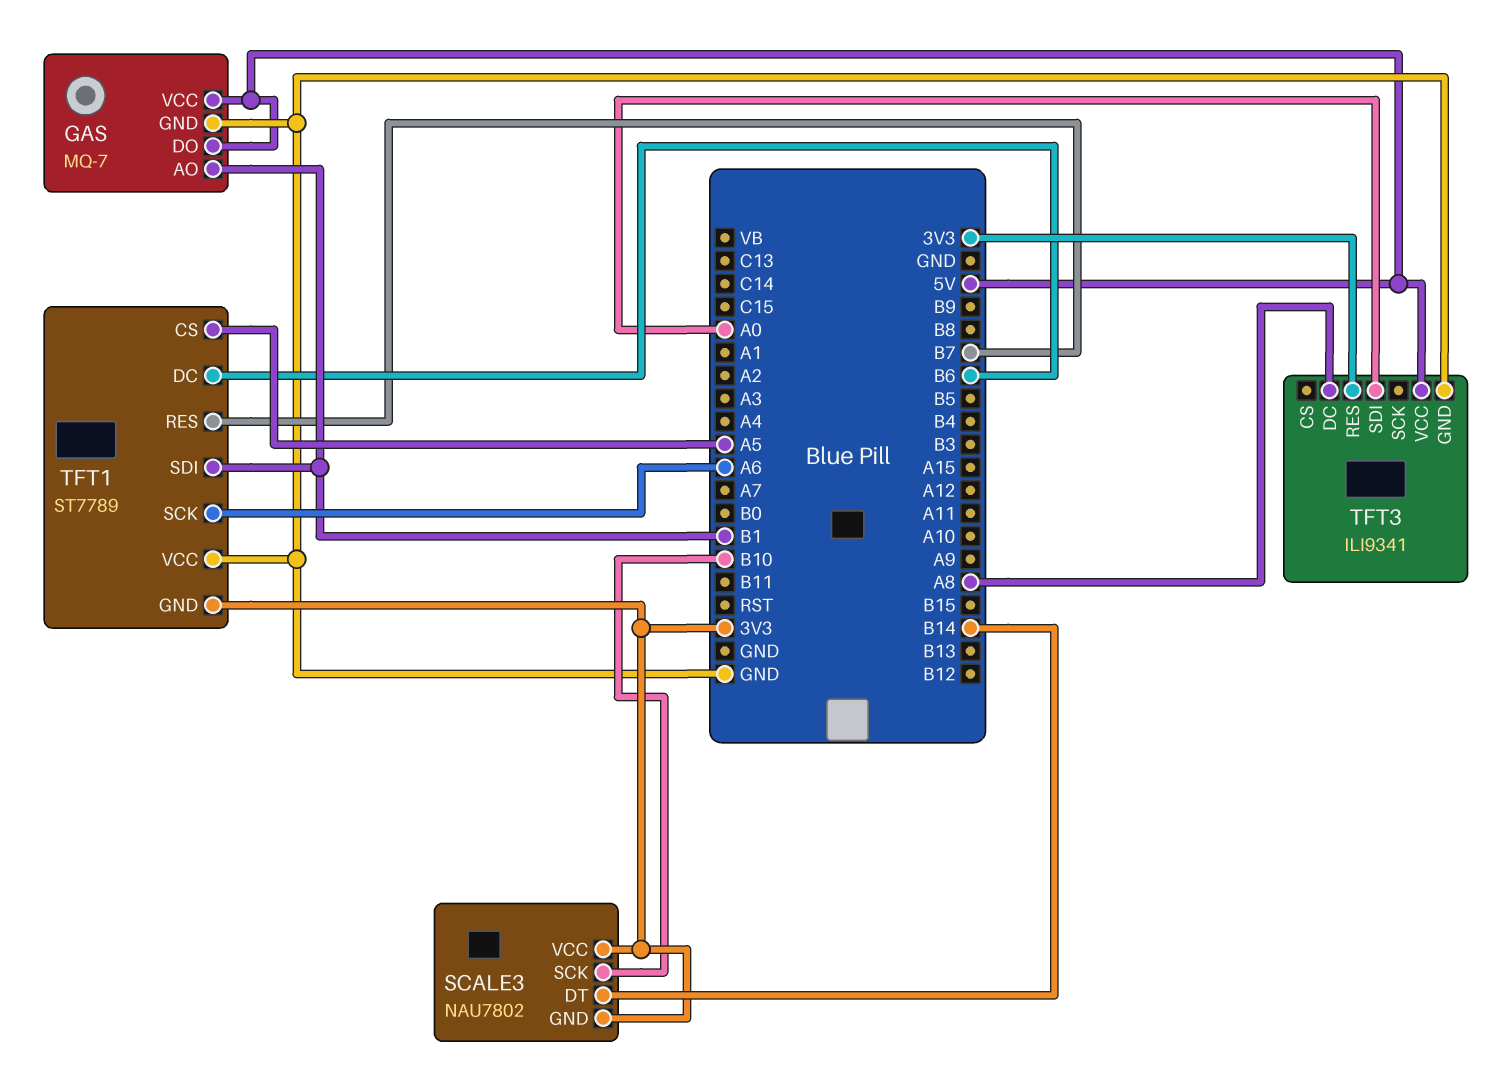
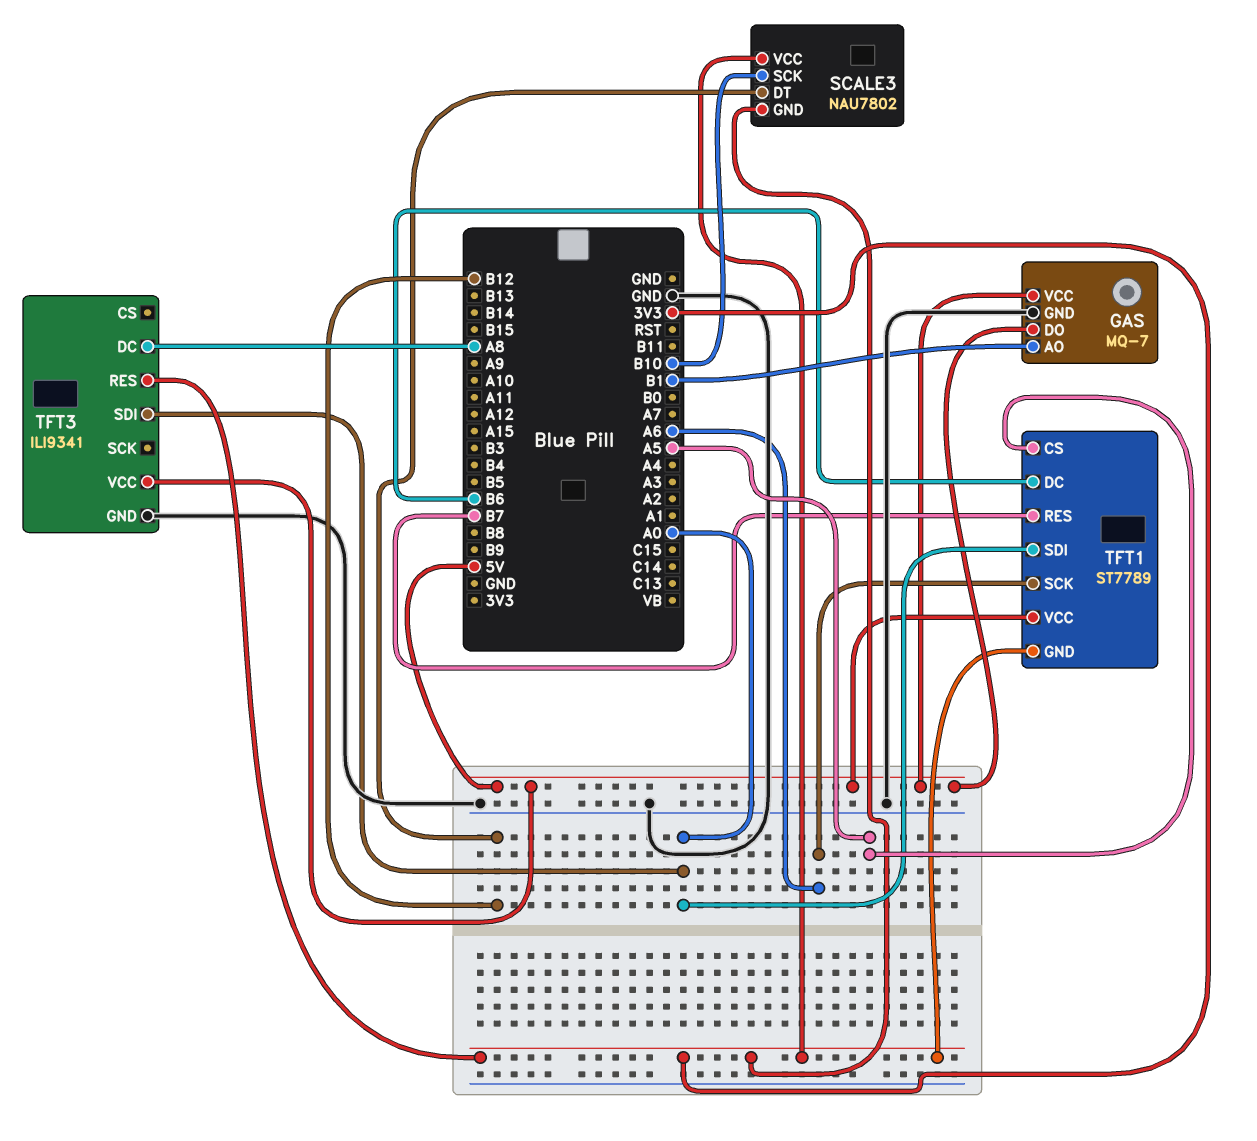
SCALE3 pin DT: B14 -> B12
TFT1 pin SDI: B1 -> A0
TFT1 pin VCC: GND -> 5V

